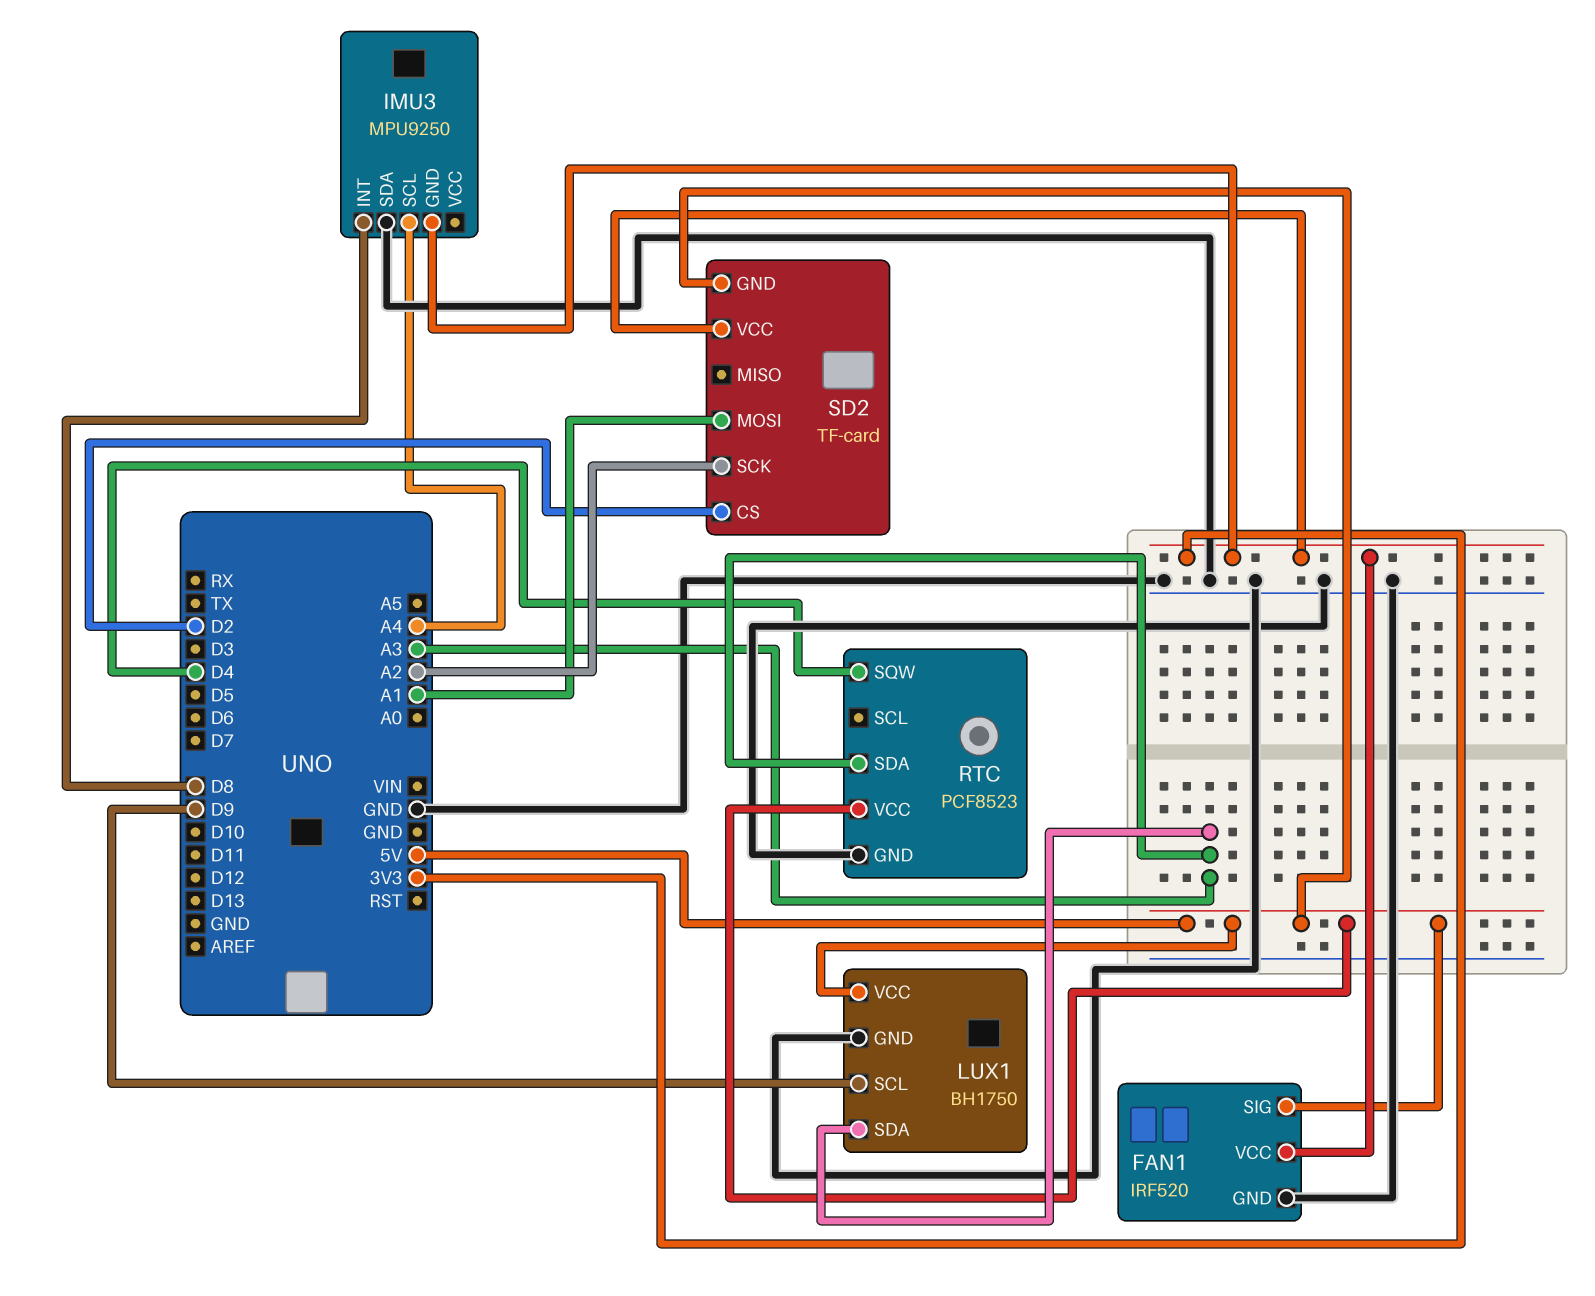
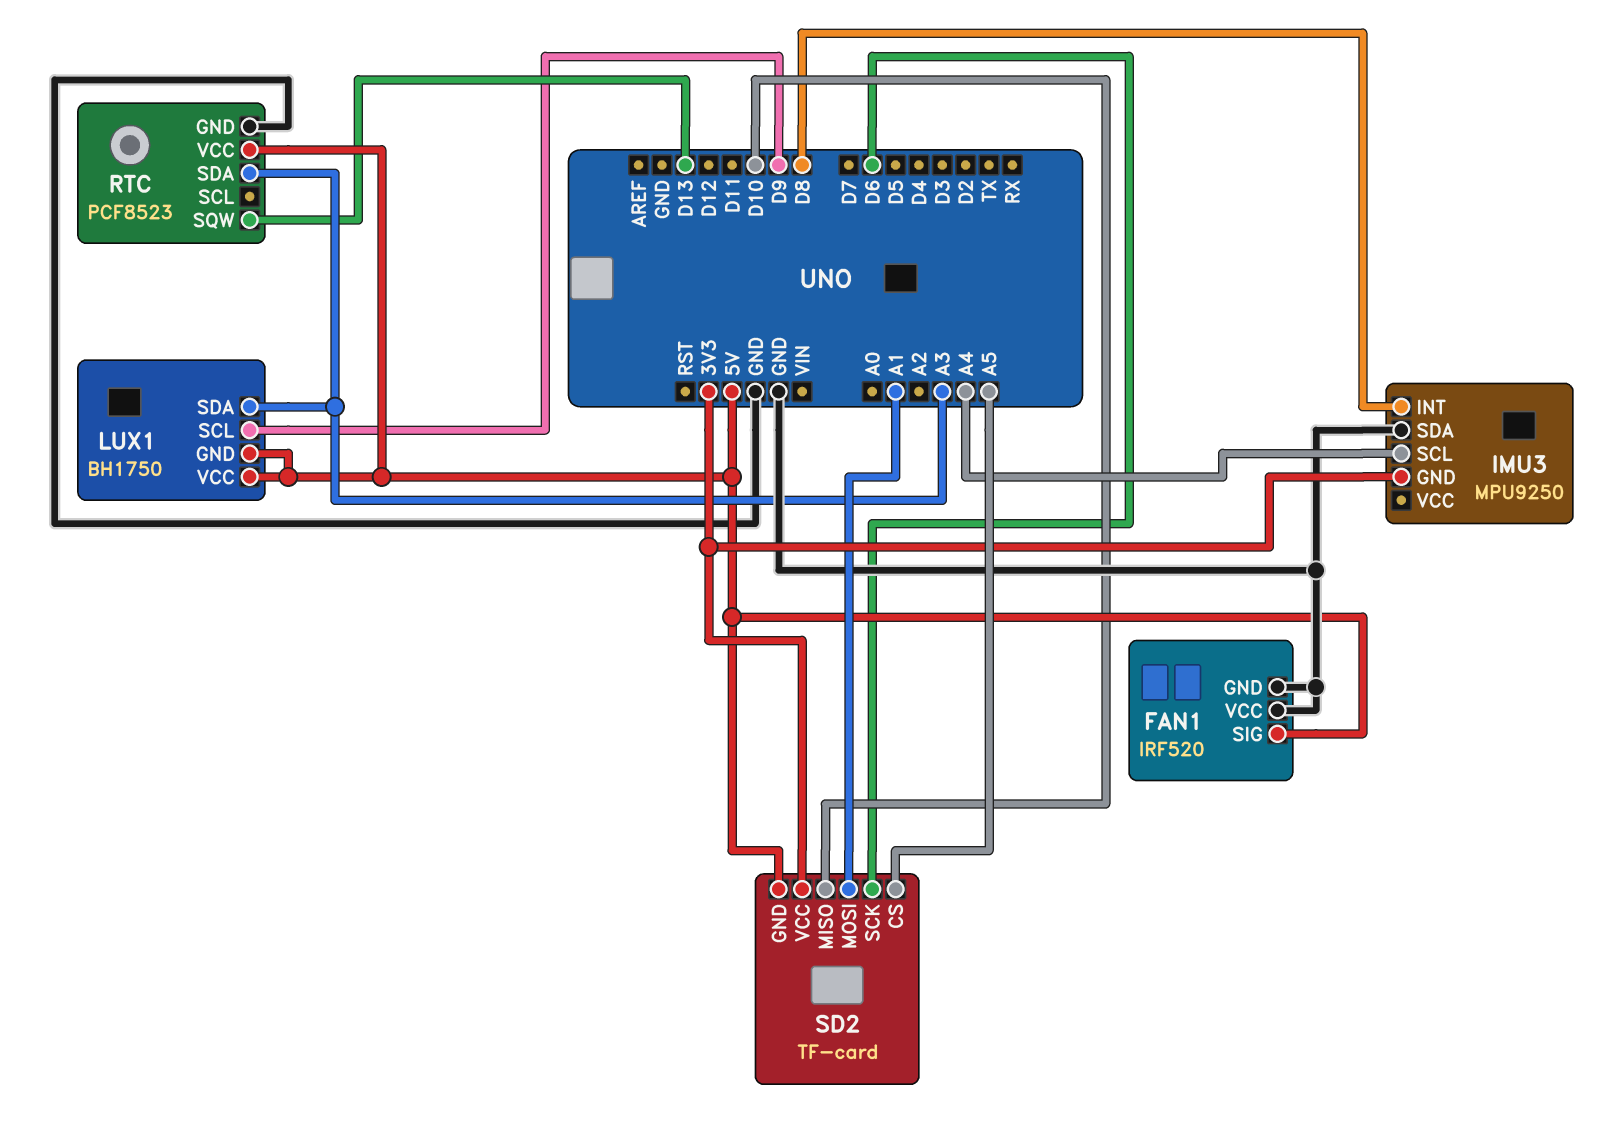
FAN1 pin VCC: 3V3 -> GND
LUX1 pin GND: GND -> 5V
RTC pin SQW: D4 -> D13
SD2 pin CS: D2 -> A5
SD2 pin MISO: none -> D10
SD2 pin SCK: A2 -> D6

